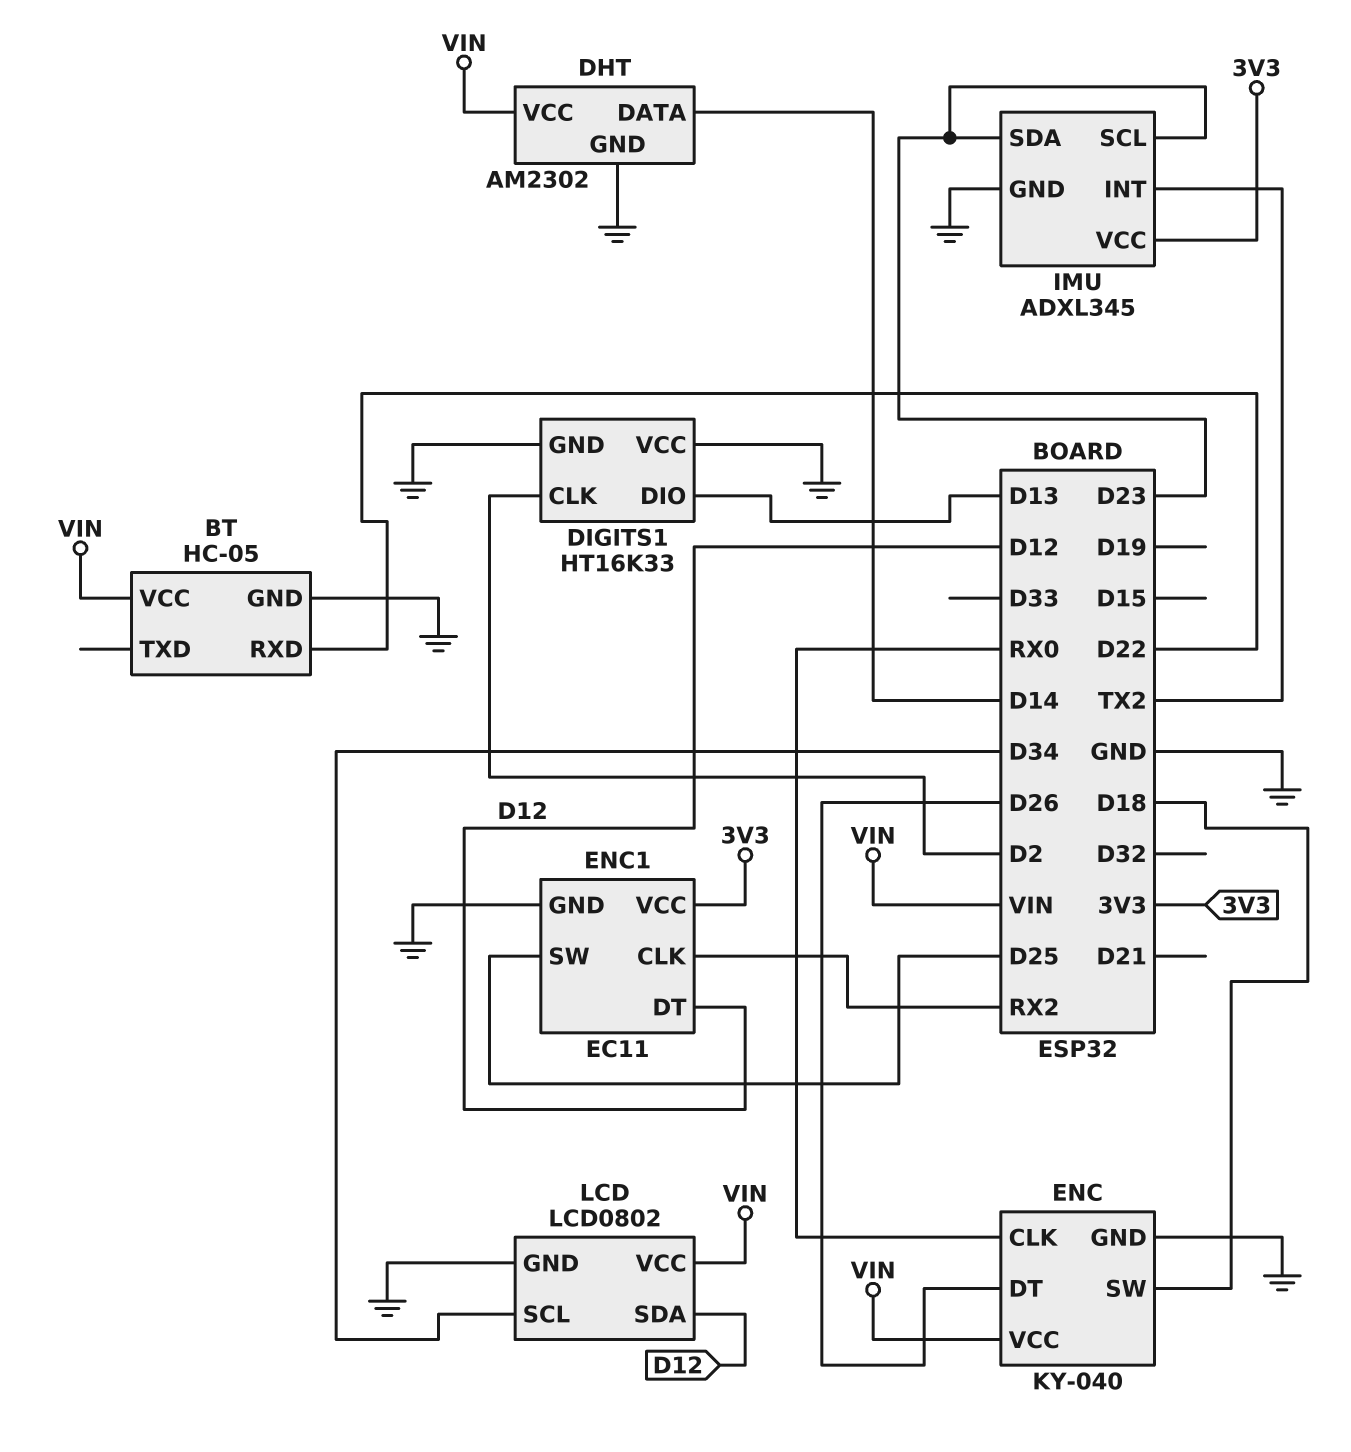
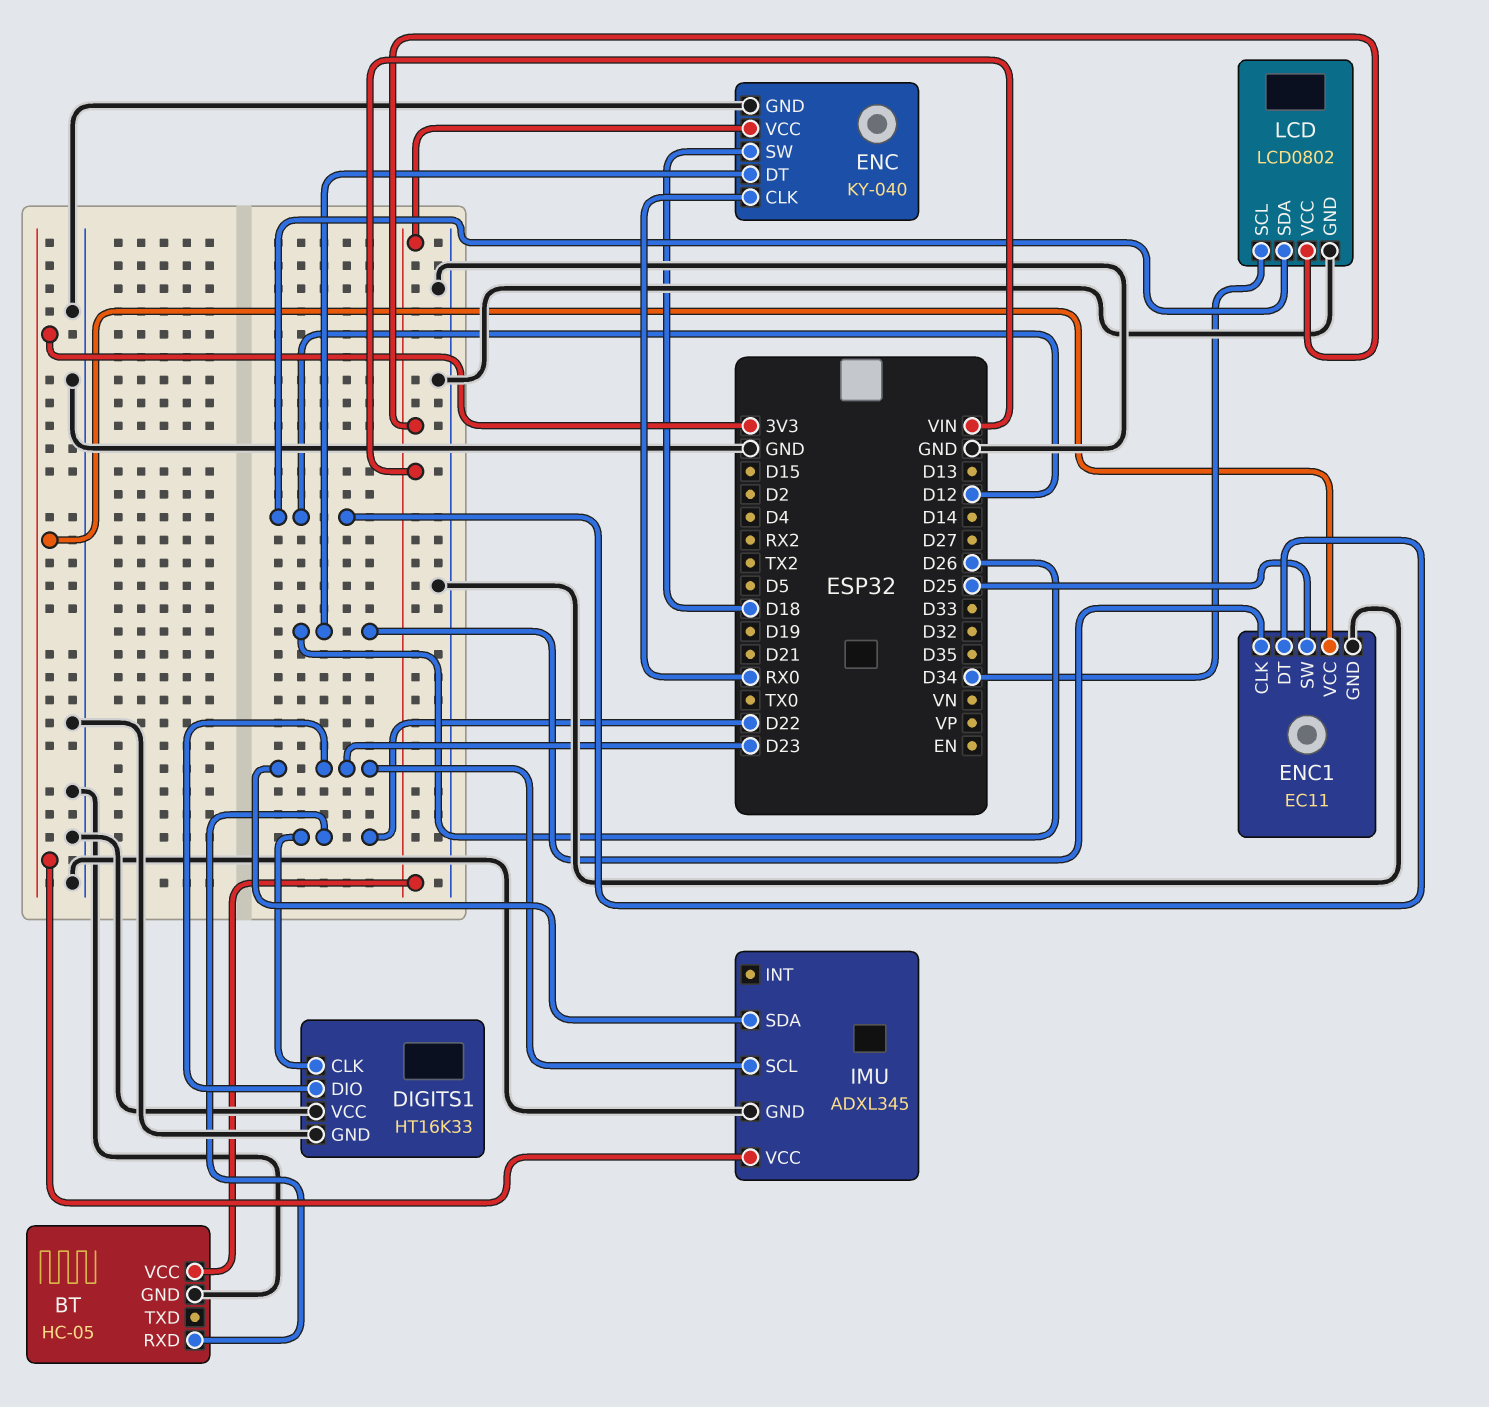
DHT: AM2302 -> none
DHT pin DATA: D14 -> none
DHT pin GND: GND -> none
DHT pin VCC: VIN -> none
DIGITS1 pin CLK: D2 -> D22
DIGITS1 pin DIO: D13 -> D23
ENC1 pin CLK: RX2 -> D26
IMU pin INT: TX2 -> none

